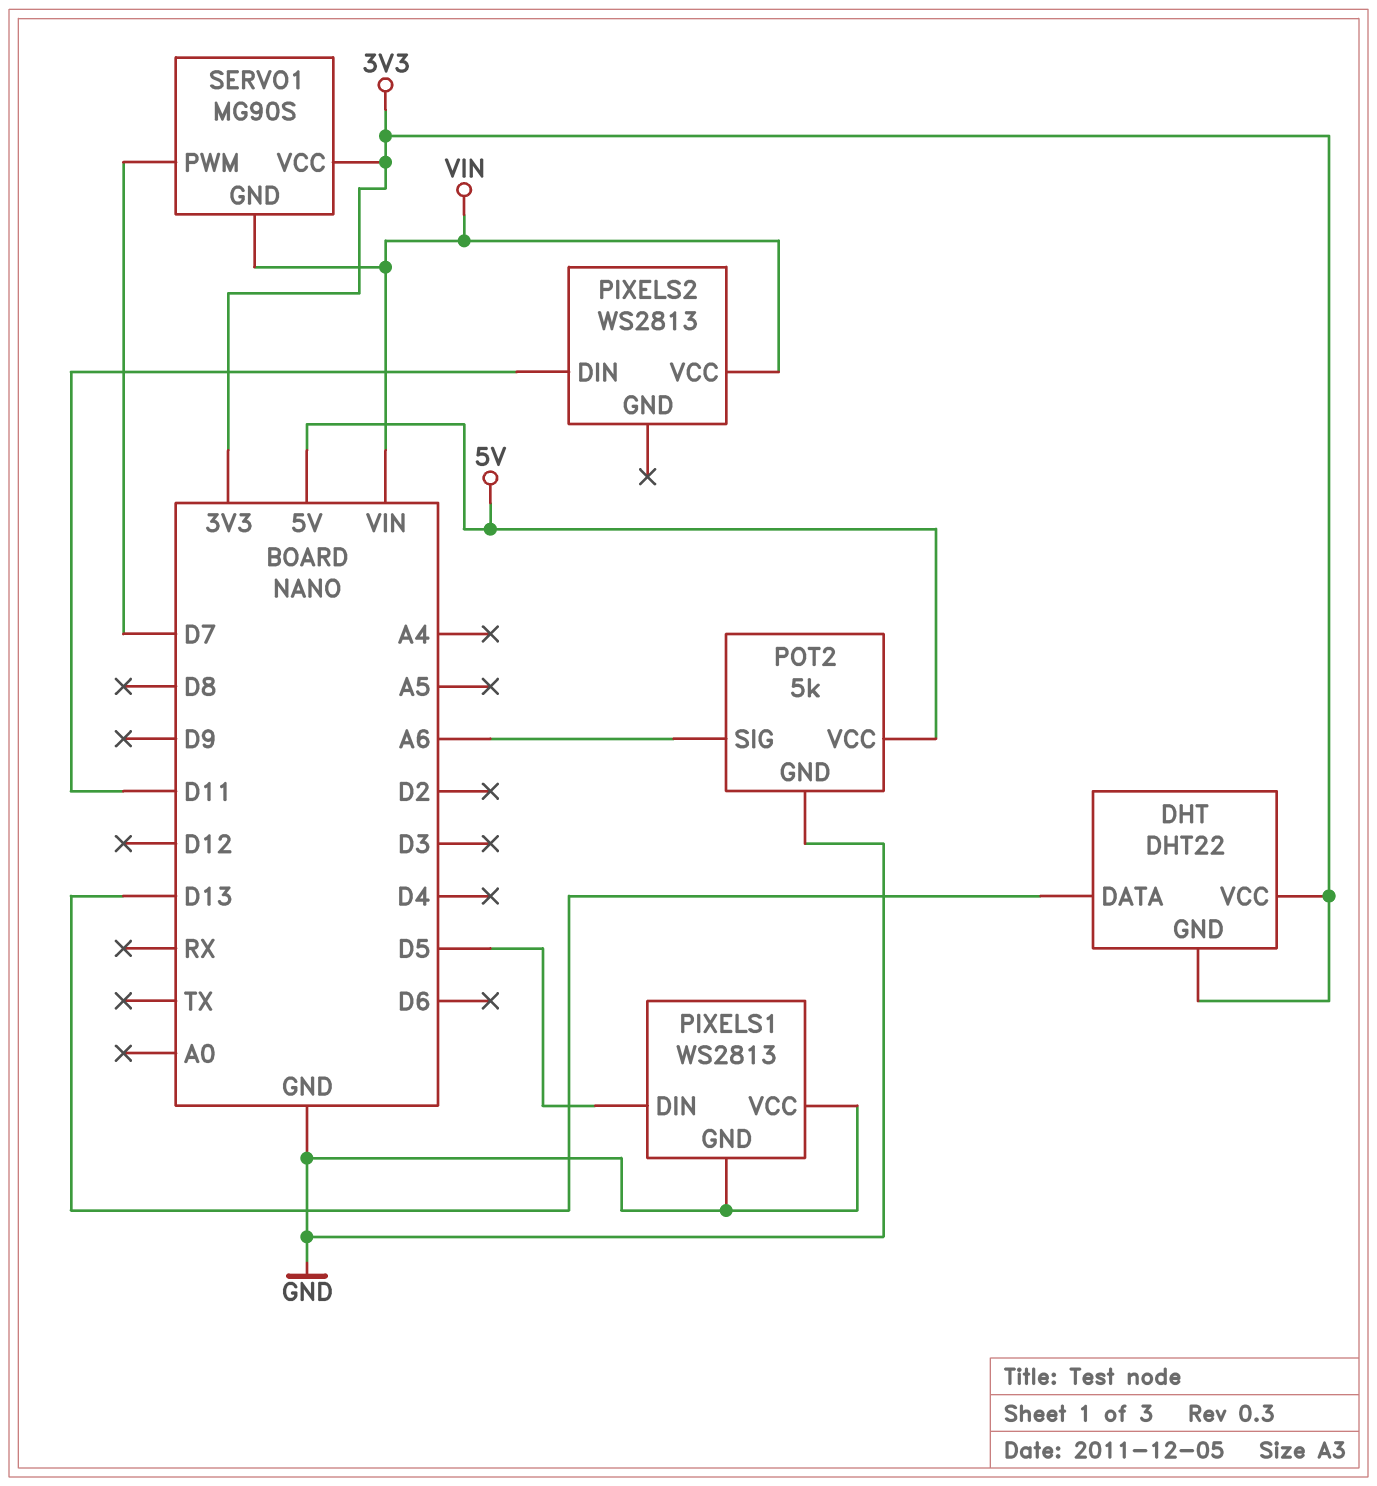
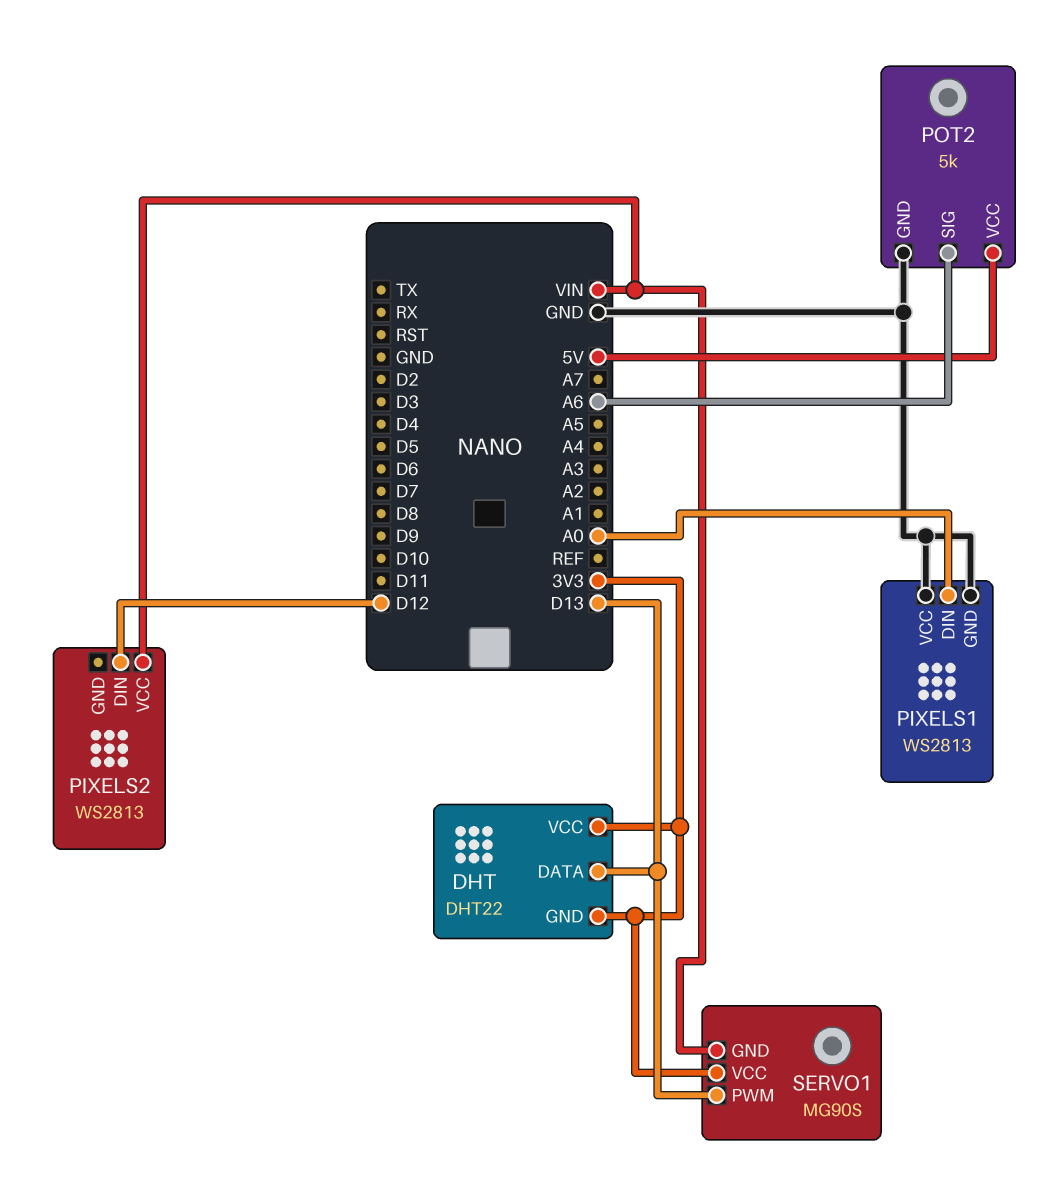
PIXELS1 pin DIN: D5 -> A0
PIXELS2 pin DIN: D11 -> D12
SERVO1 pin PWM: D7 -> D13

